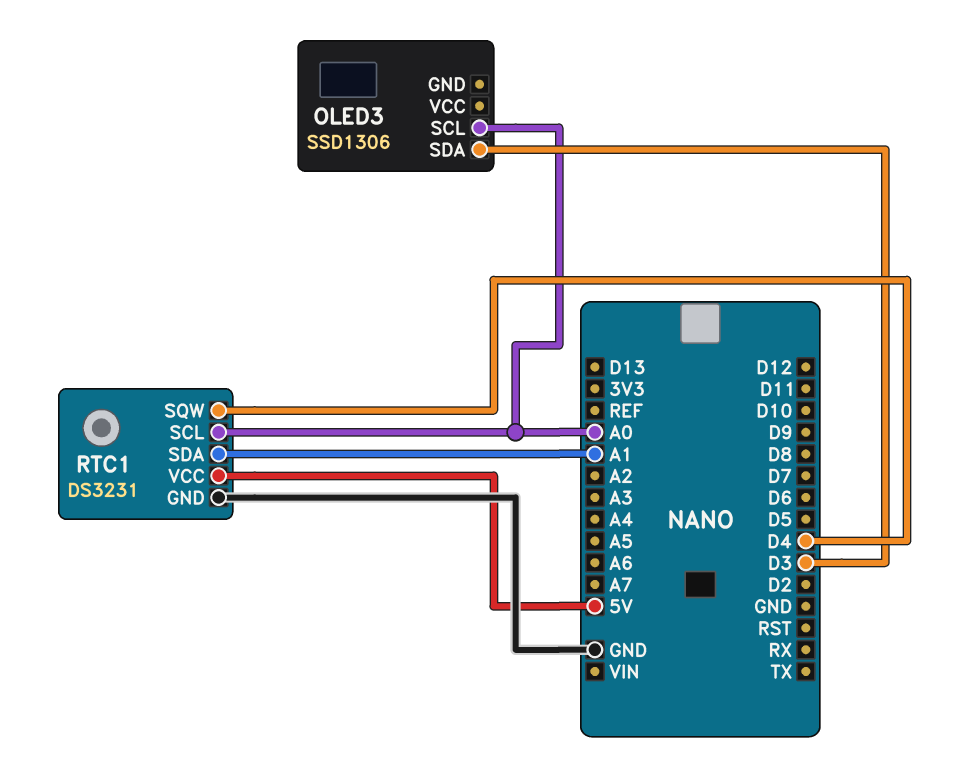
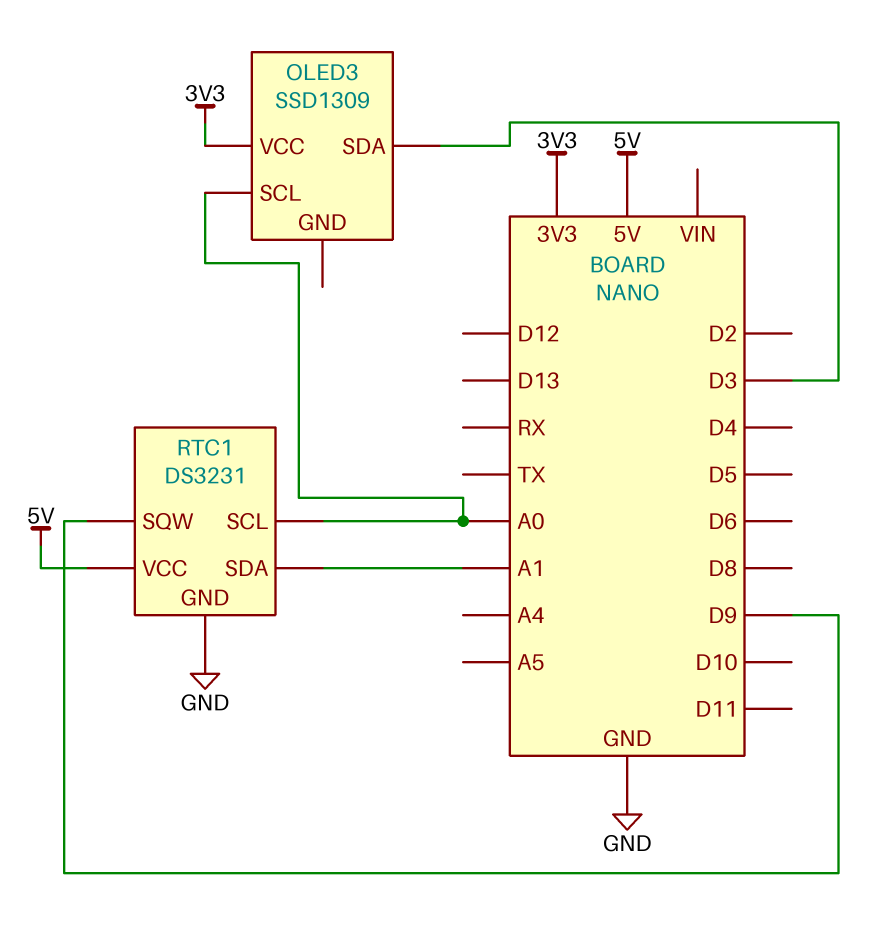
OLED3: SSD1306 -> SSD1309
OLED3 pin VCC: none -> 3V3
RTC1 pin SQW: D4 -> D9

